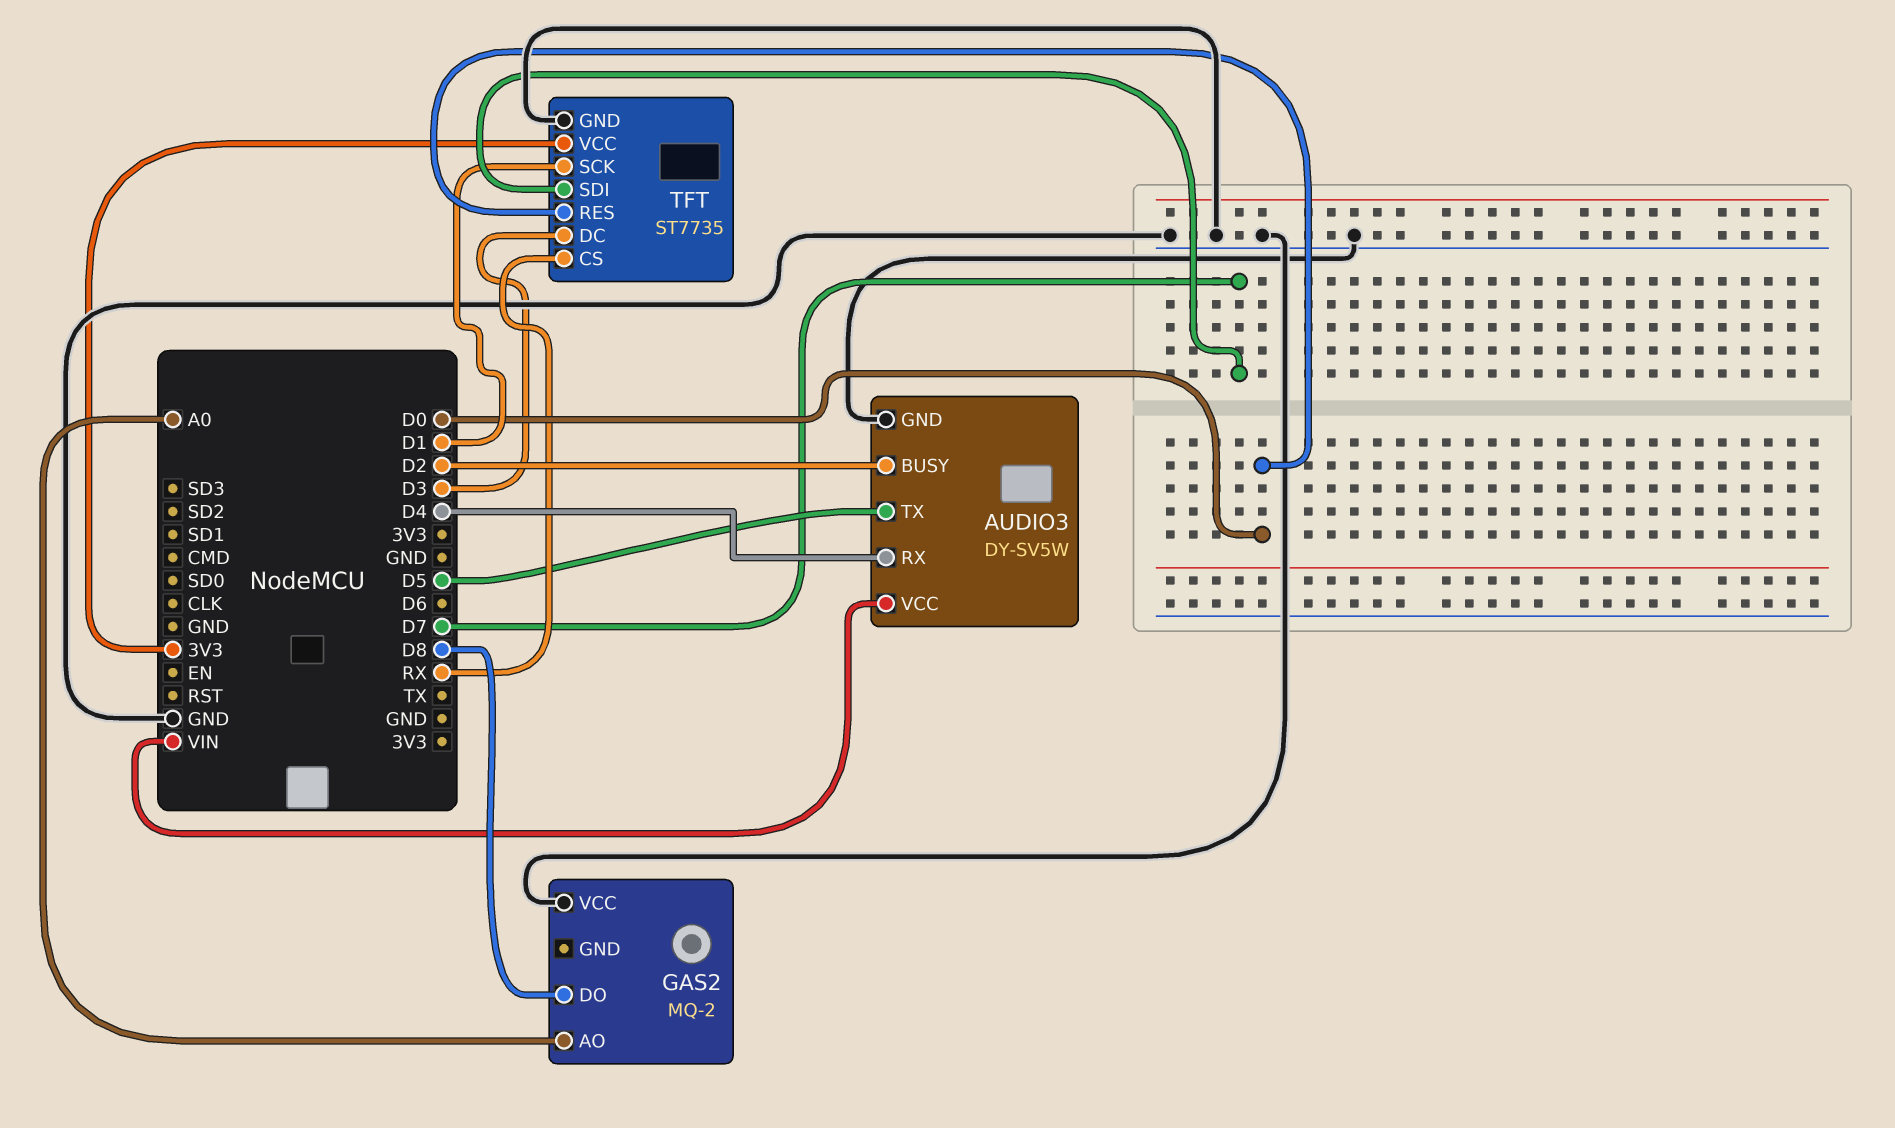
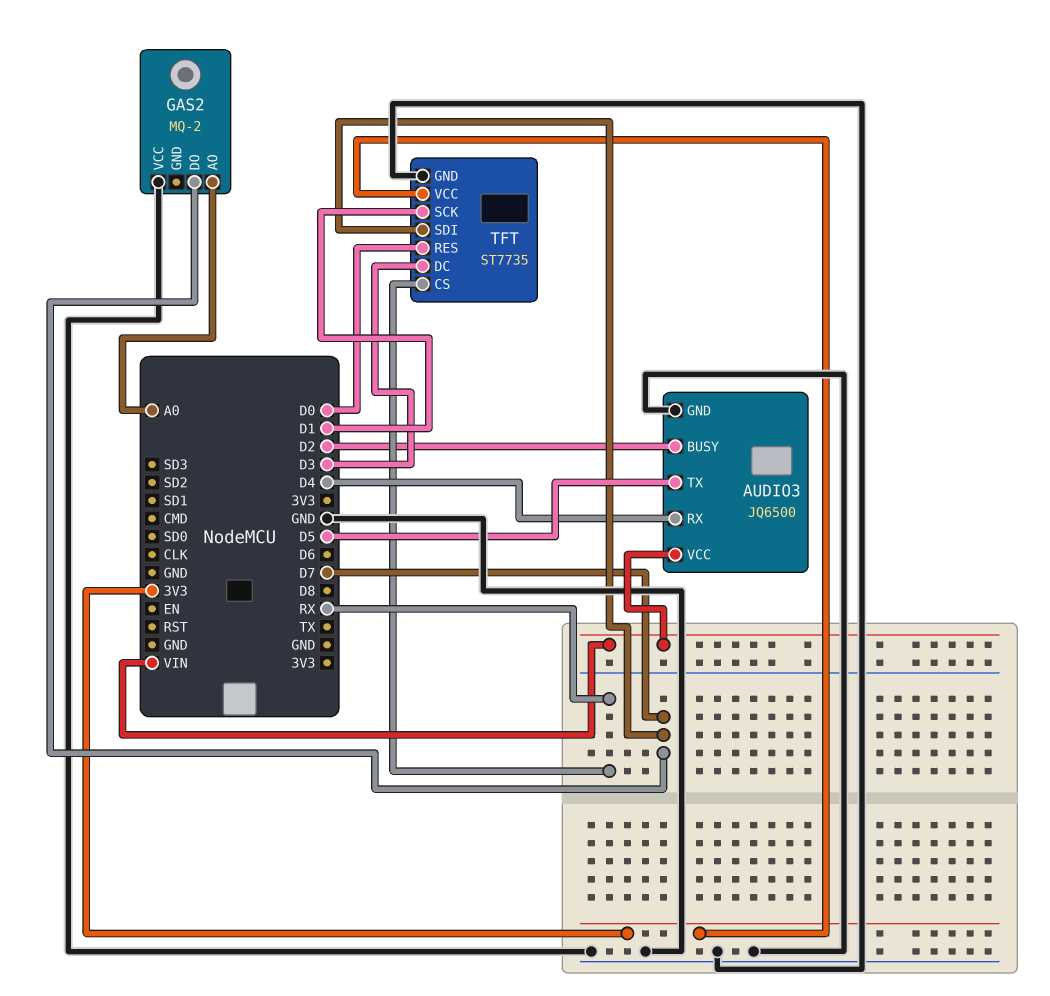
AUDIO3: DY-SV5W -> JQ6500
GAS2 pin DO: D8 -> D7

